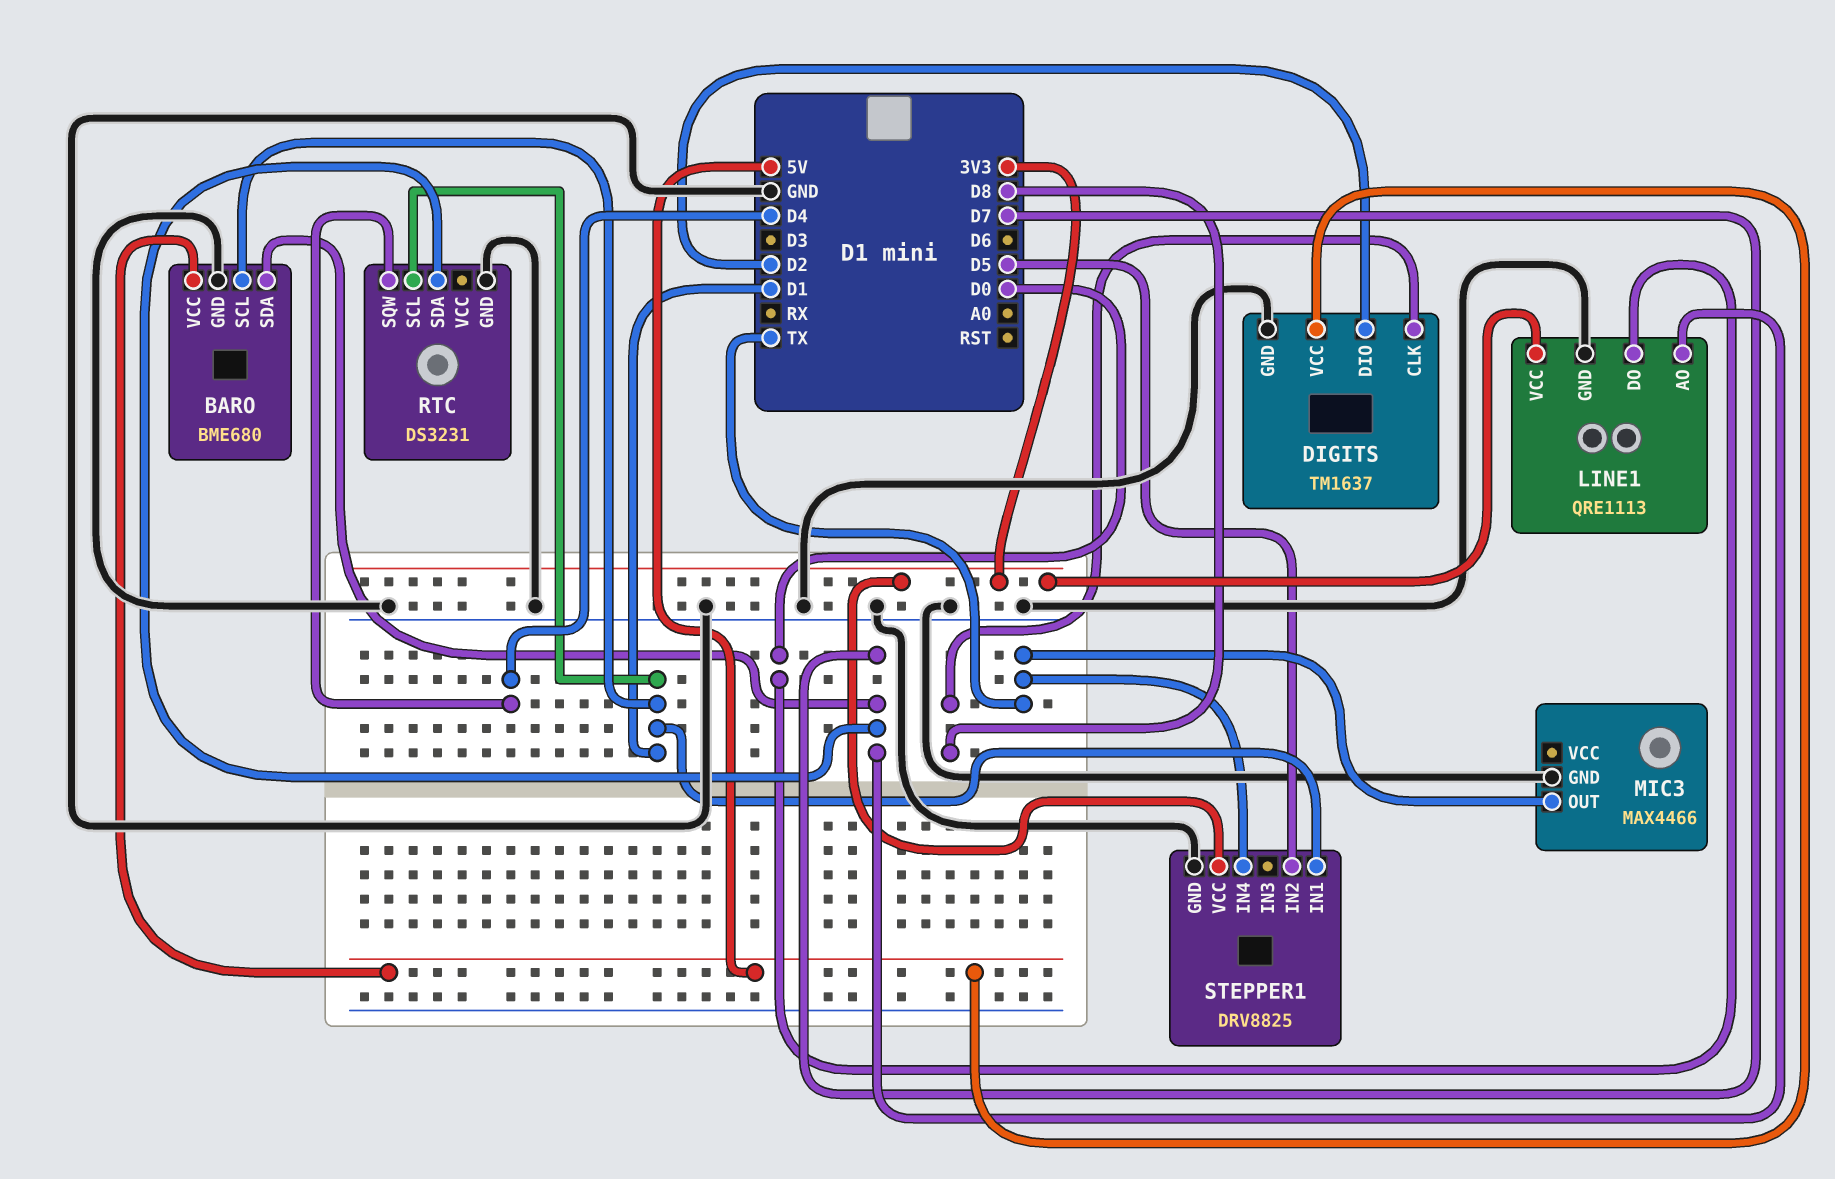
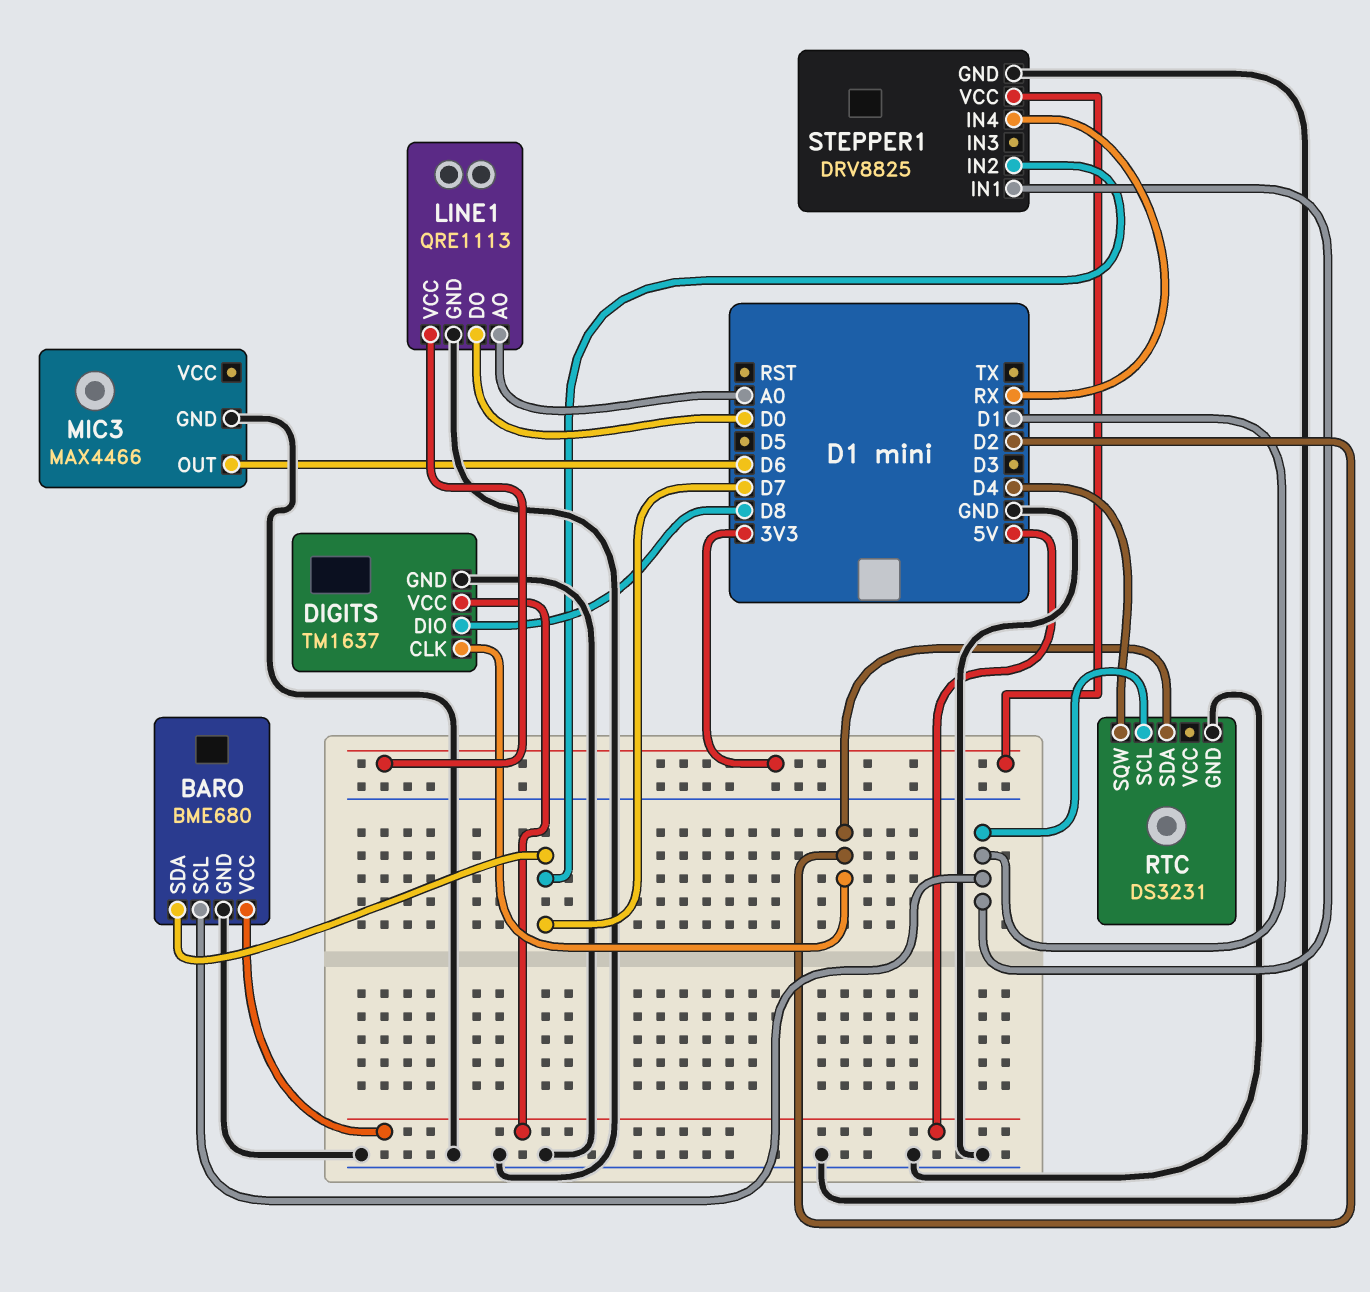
DIGITS pin CLK: D8 -> D2
DIGITS pin DIO: D2 -> D8
LINE1 pin AO: D7 -> A0
MIC3 pin OUT: TX -> D6
RTC pin SDA: D7 -> D2
STEPPER1 pin IN2: D5 -> D7
STEPPER1 pin IN4: TX -> RX

